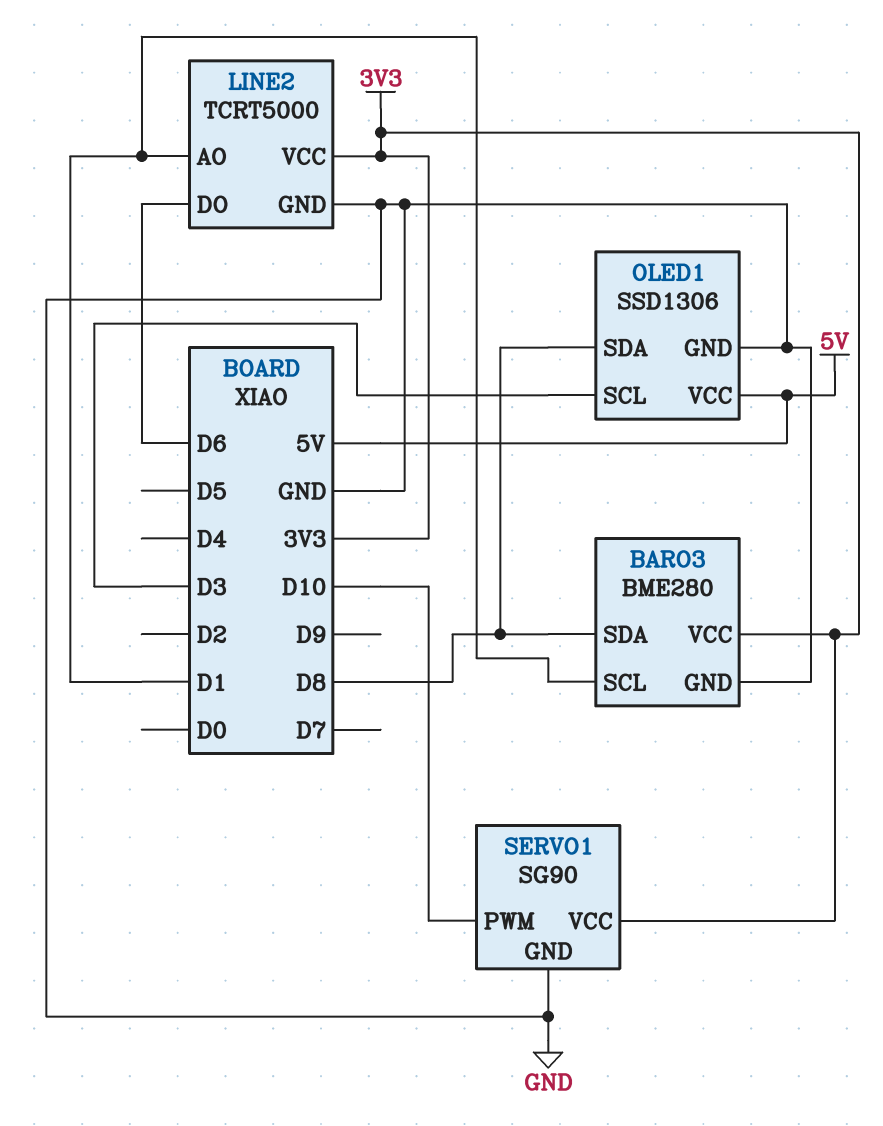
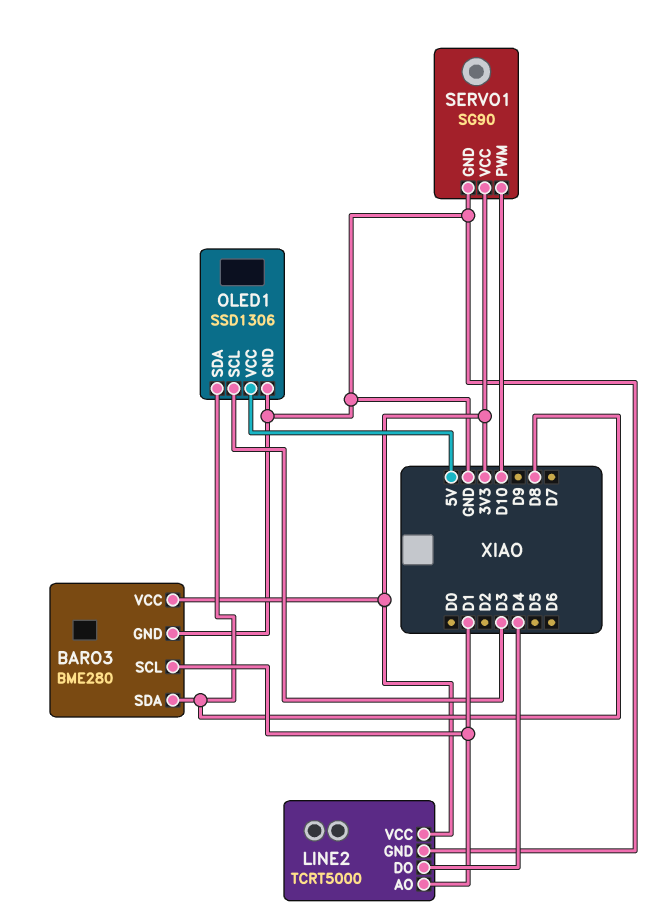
LINE2 pin DO: D6 -> D4

